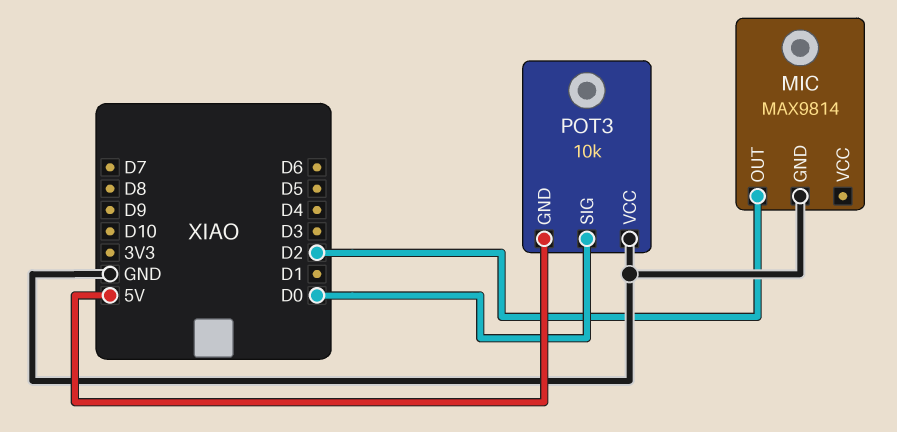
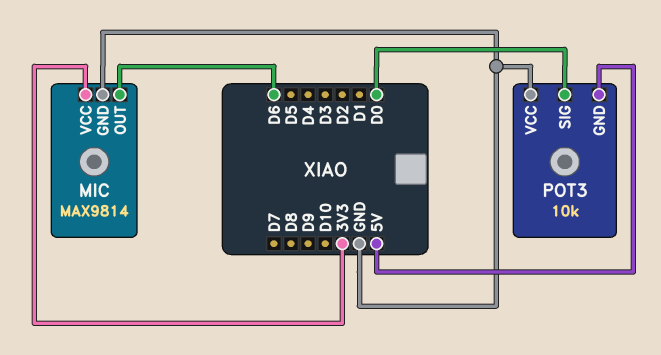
MIC pin OUT: D2 -> D6
MIC pin VCC: none -> 3V3

